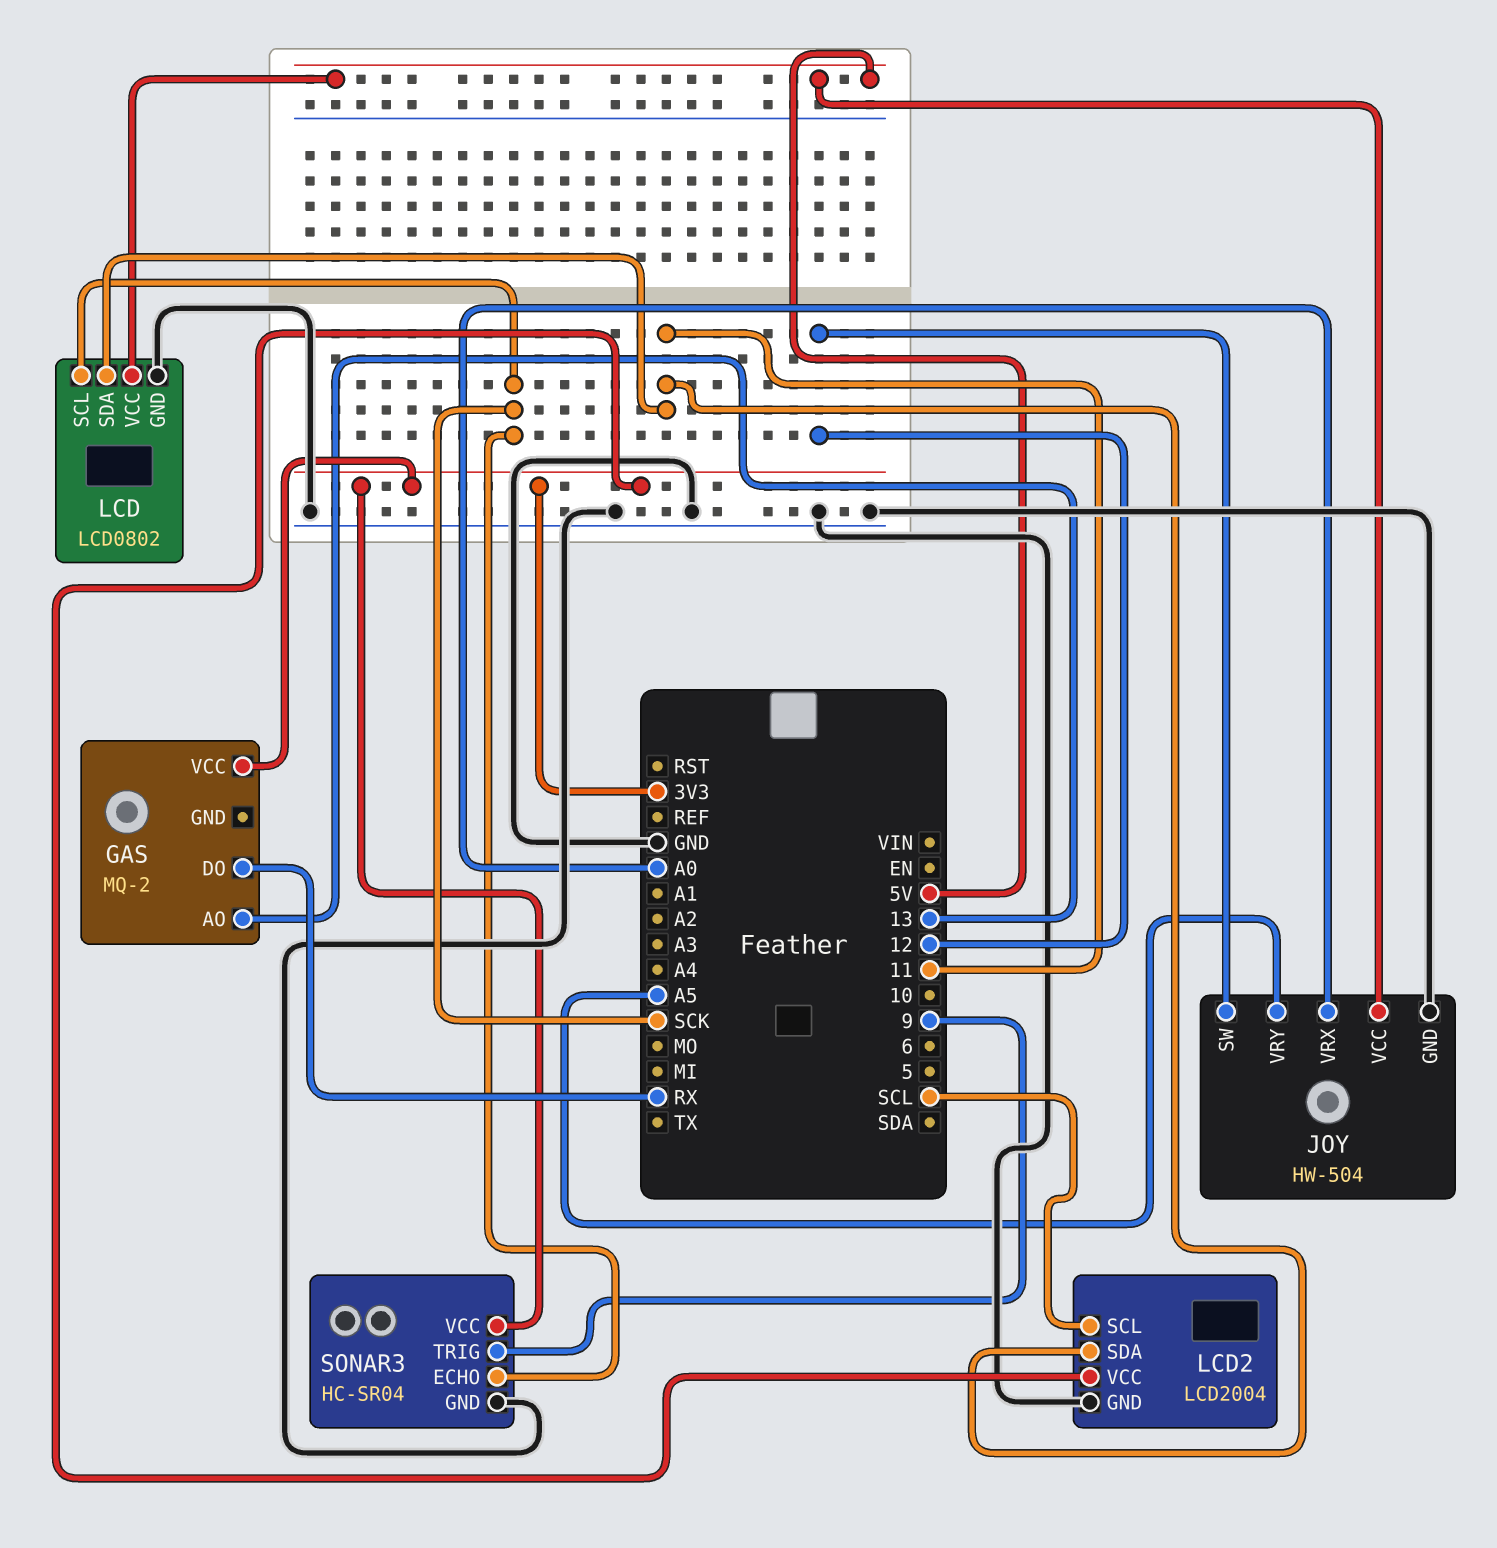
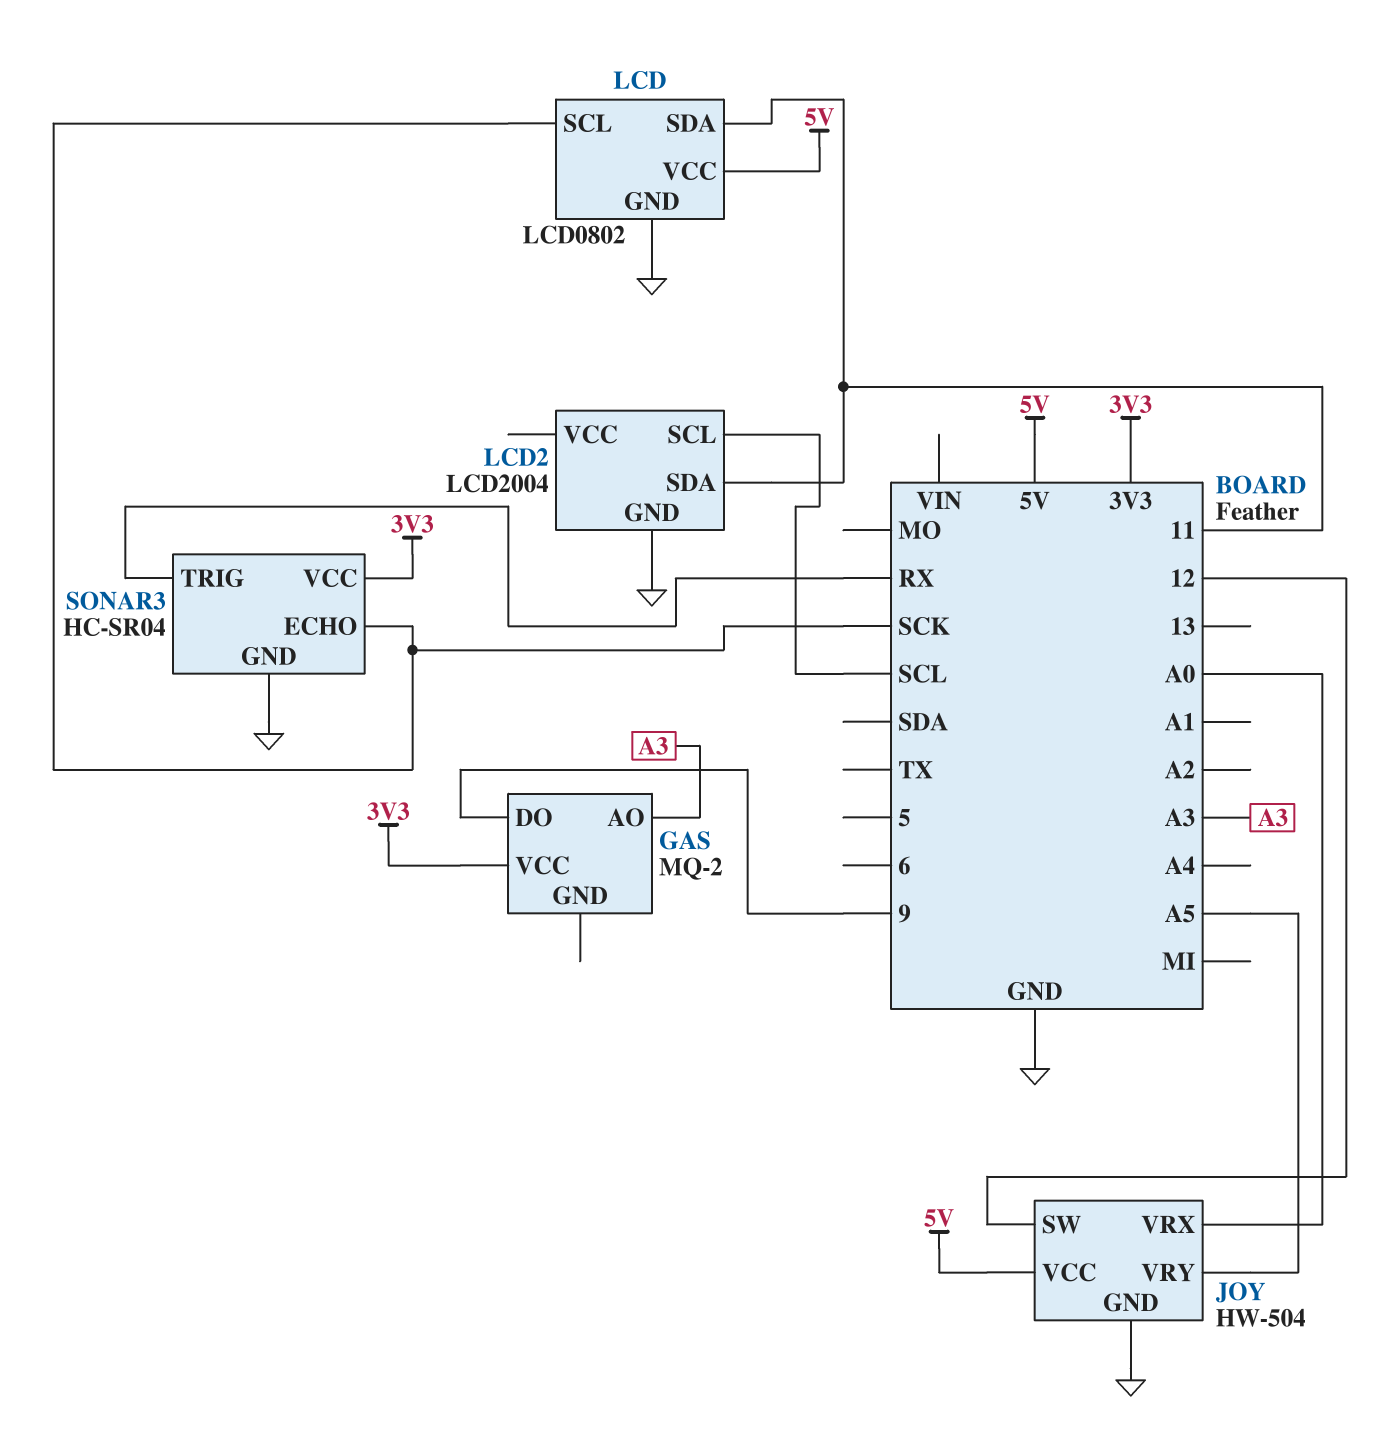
GAS pin AO: 13 -> A3
GAS pin DO: RX -> 9
LCD2 pin VCC: 3V3 -> none
SONAR3 pin TRIG: 9 -> RX

